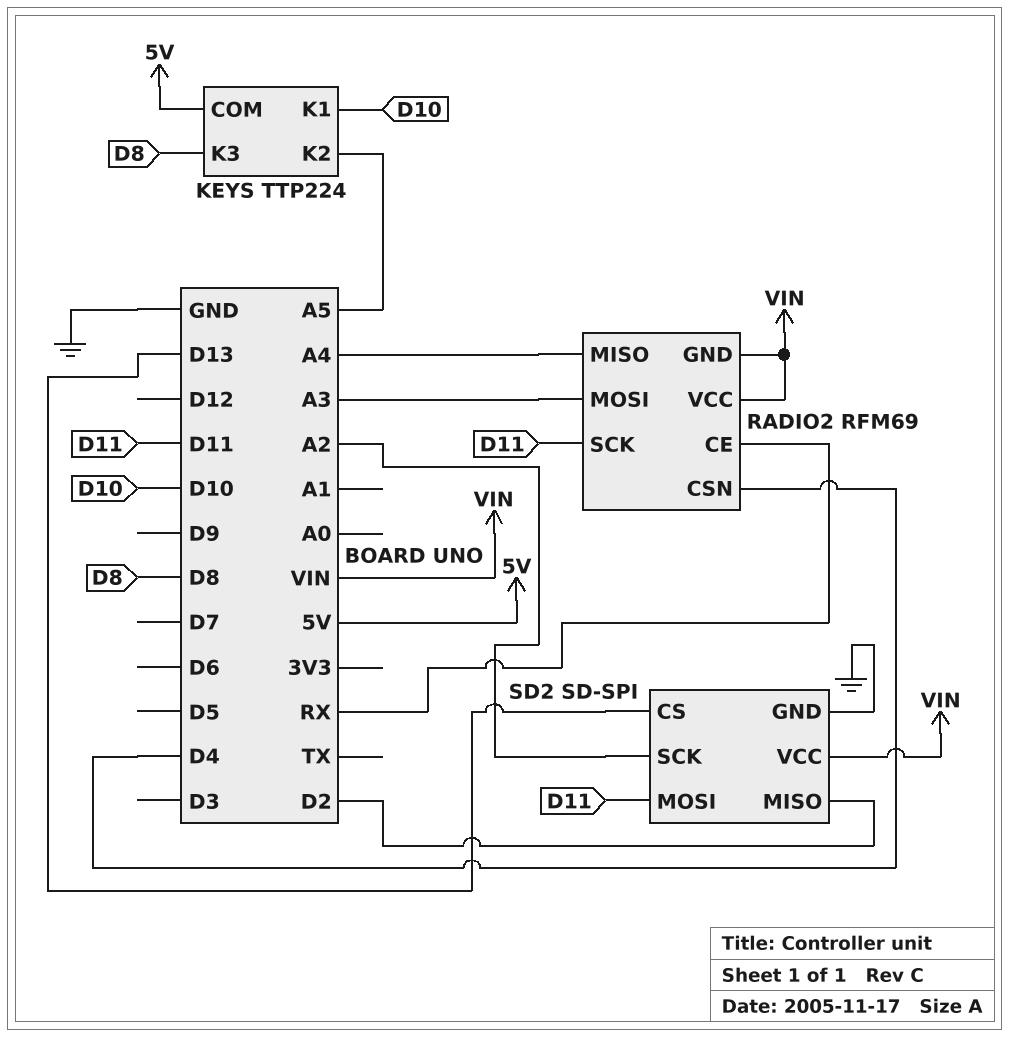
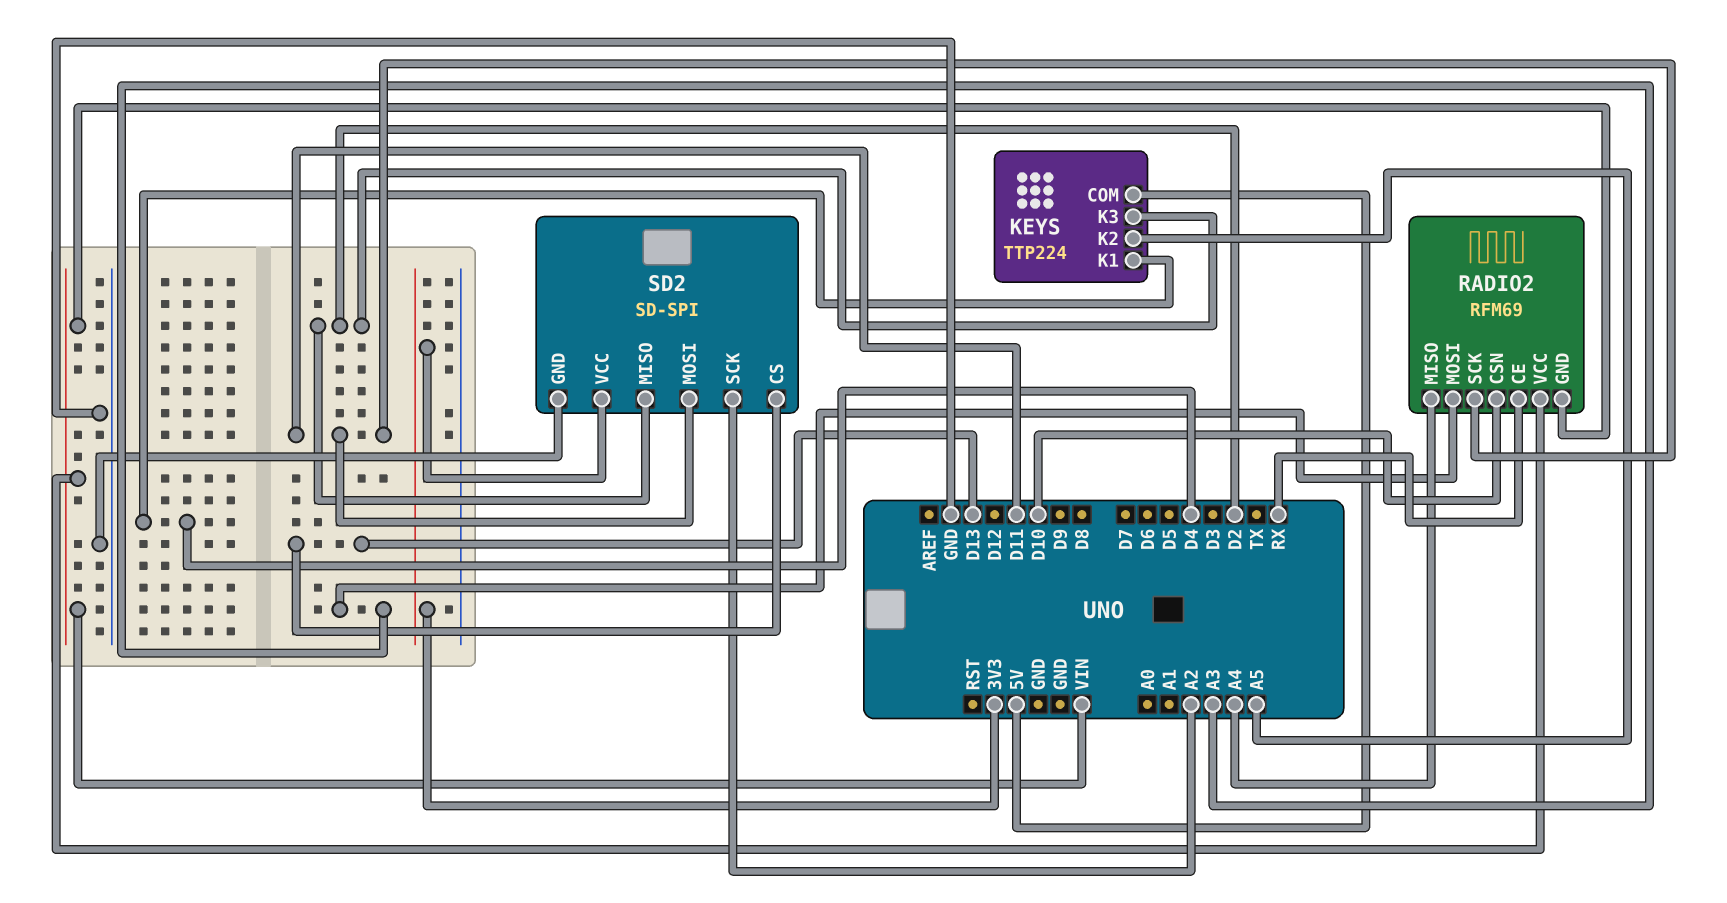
KEYS pin K1: D10 -> D4
KEYS pin K3: D8 -> D2
RADIO2 pin CSN: D4 -> D10
SD2 pin VCC: VIN -> 3V3

